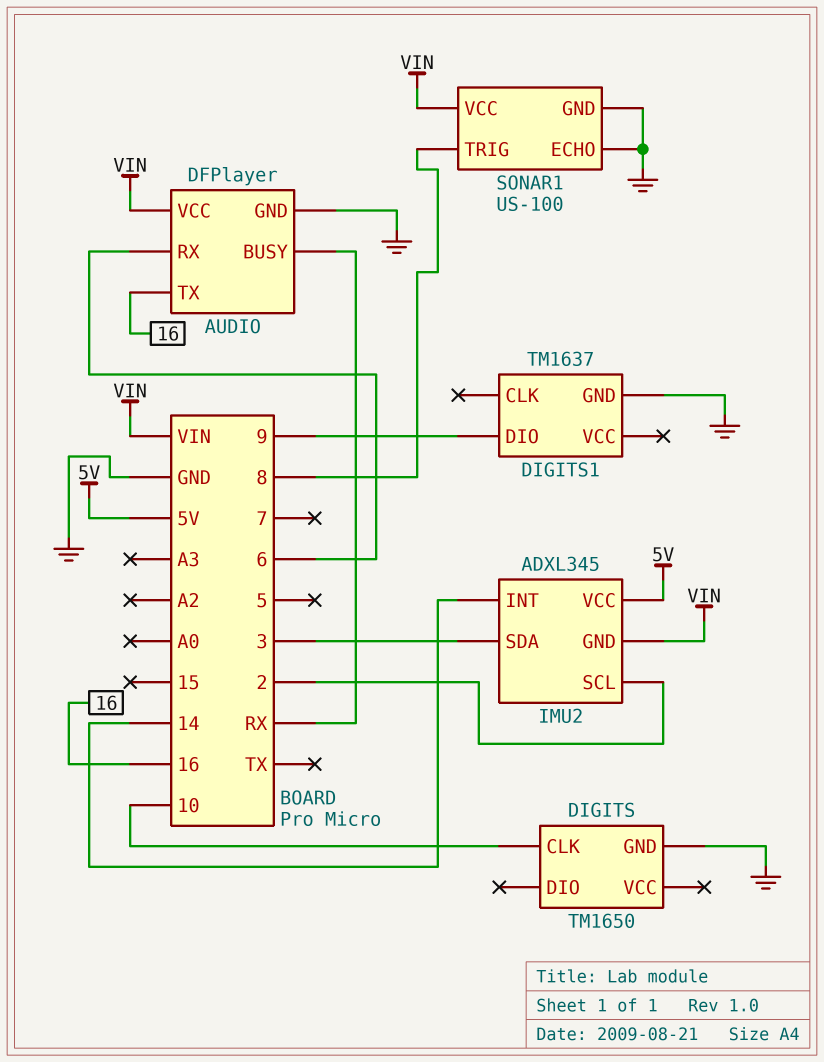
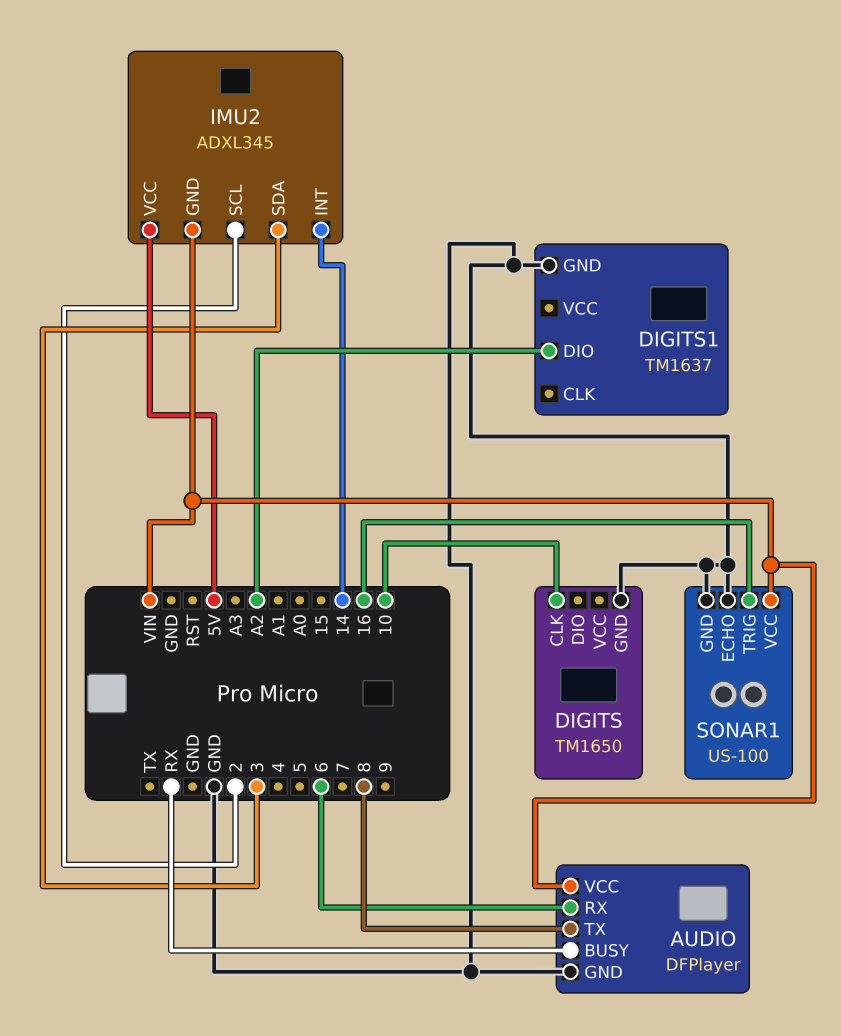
AUDIO pin TX: 16 -> 8
DIGITS1 pin DIO: 9 -> A2
SONAR1 pin TRIG: 8 -> 16

